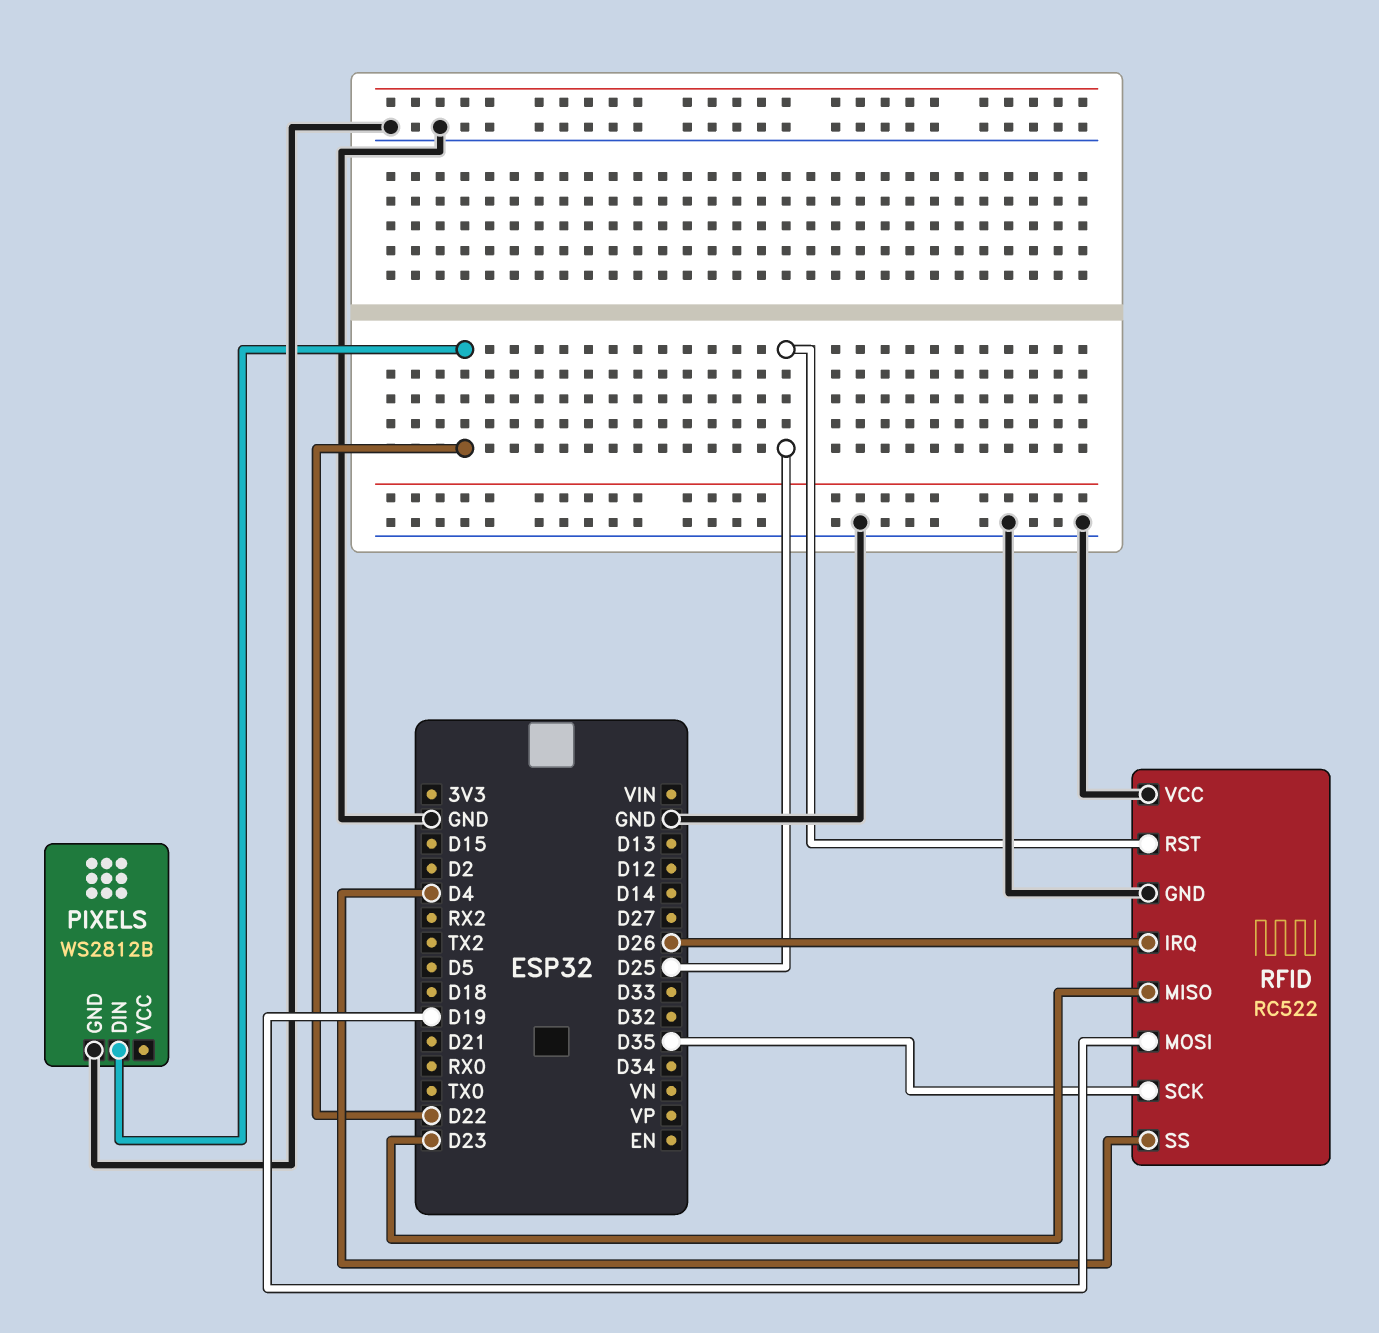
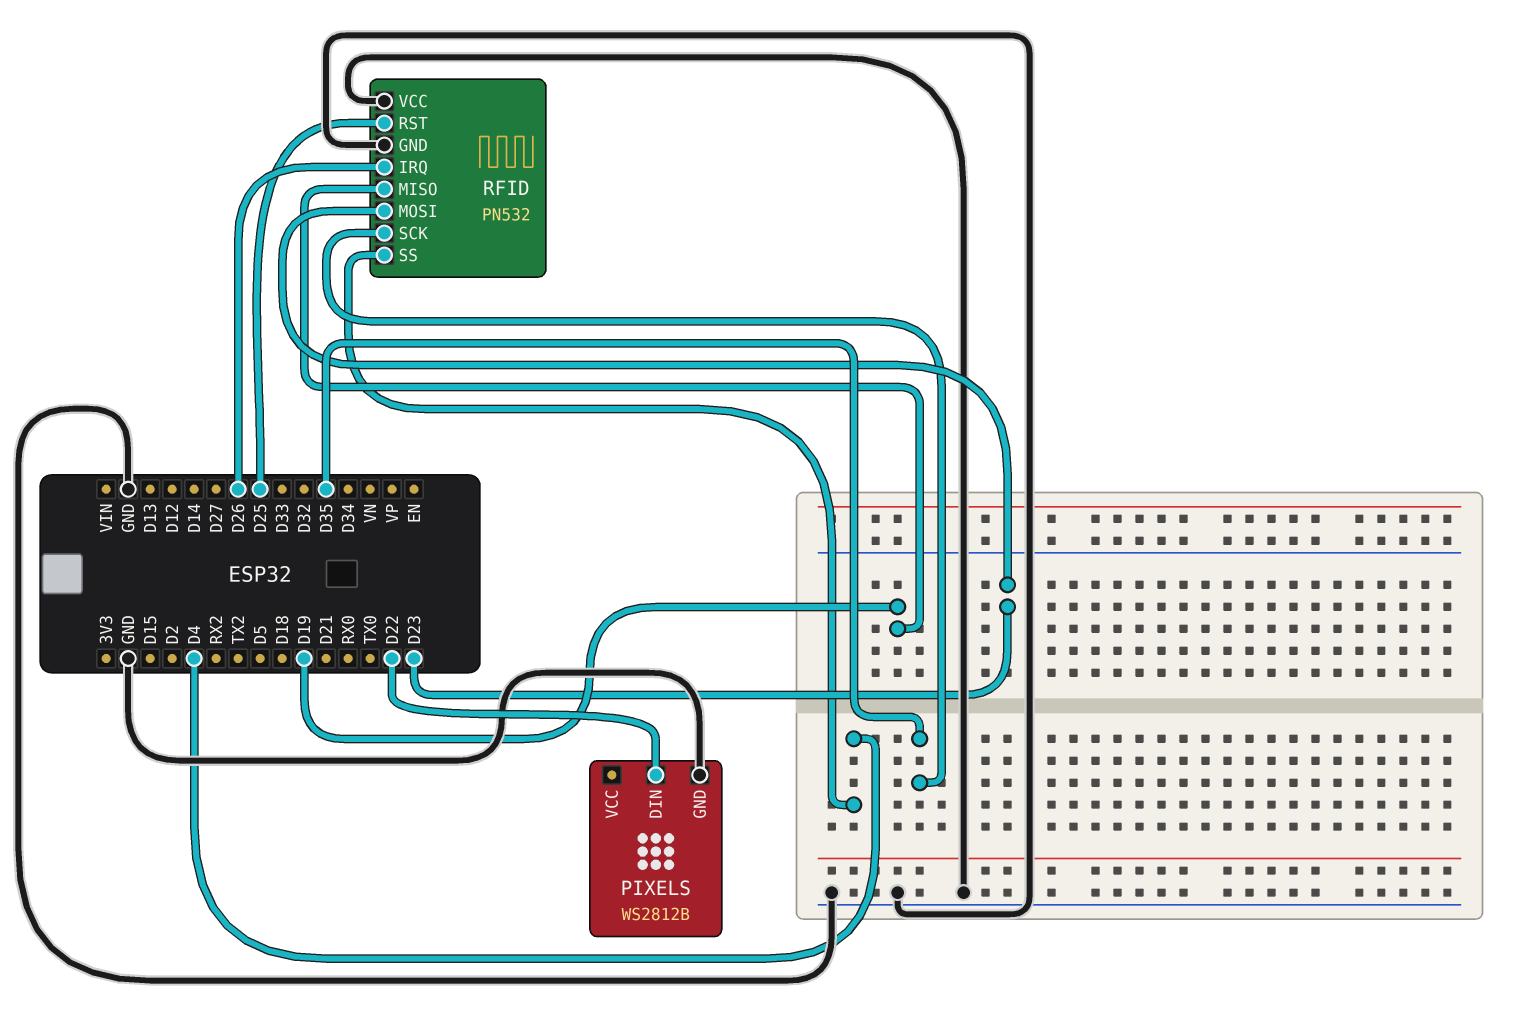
RFID: RC522 -> PN532
RFID pin MISO: D23 -> D19
RFID pin MOSI: D19 -> D23

